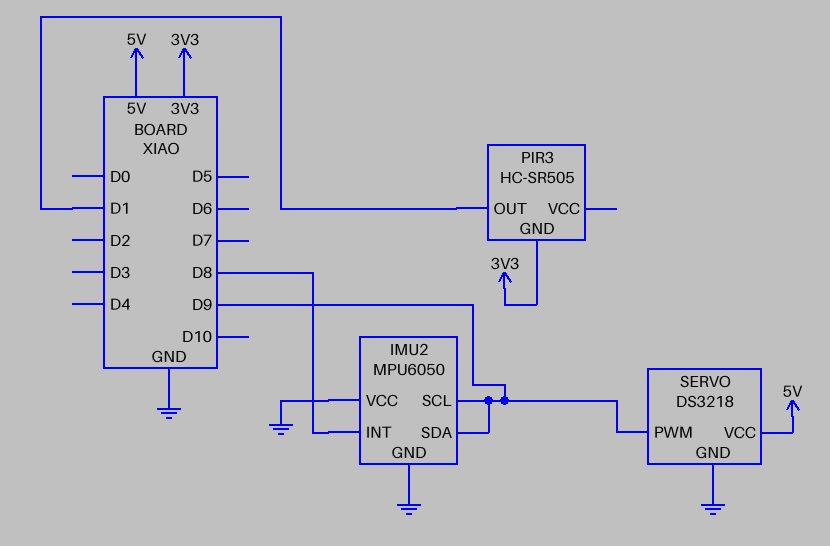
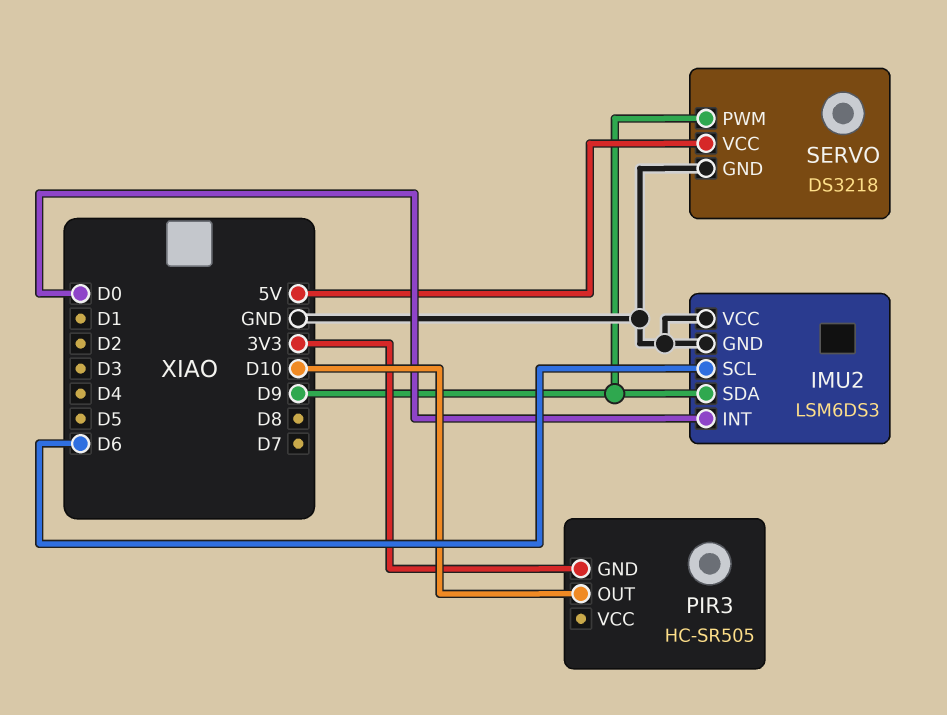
IMU2: MPU6050 -> LSM6DS3
IMU2 pin INT: D8 -> D0
IMU2 pin SCL: D9 -> D6
PIR3 pin OUT: D1 -> D10

